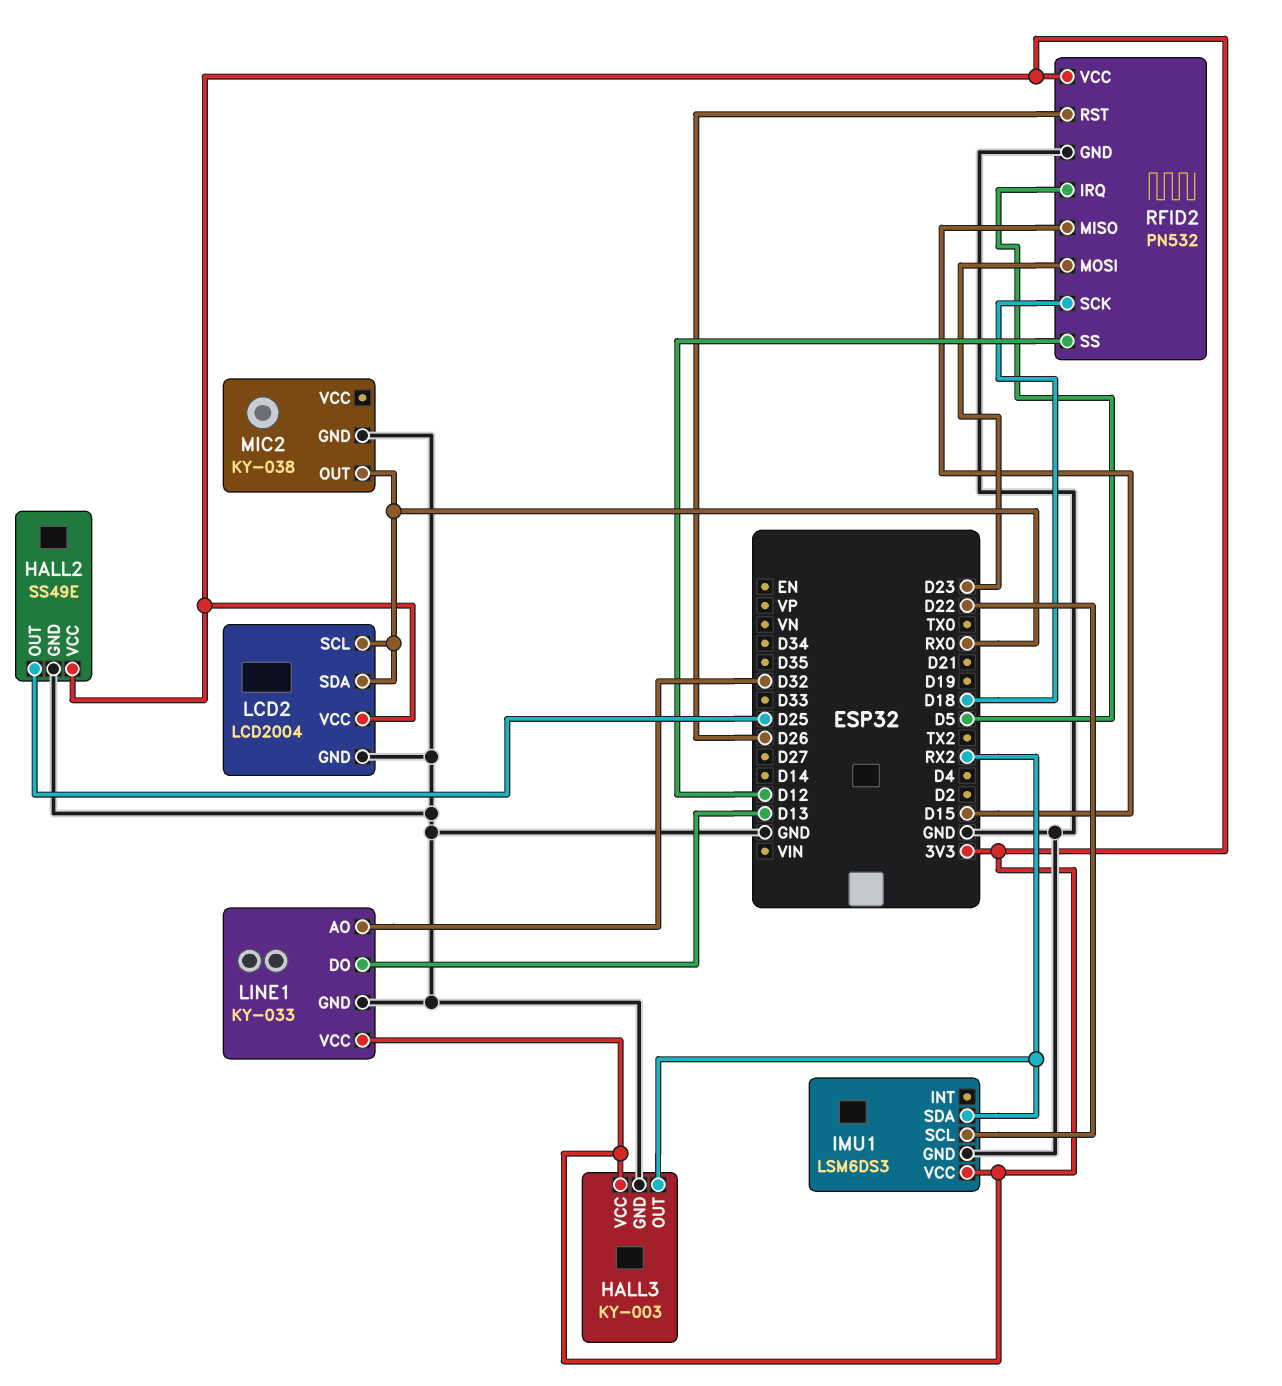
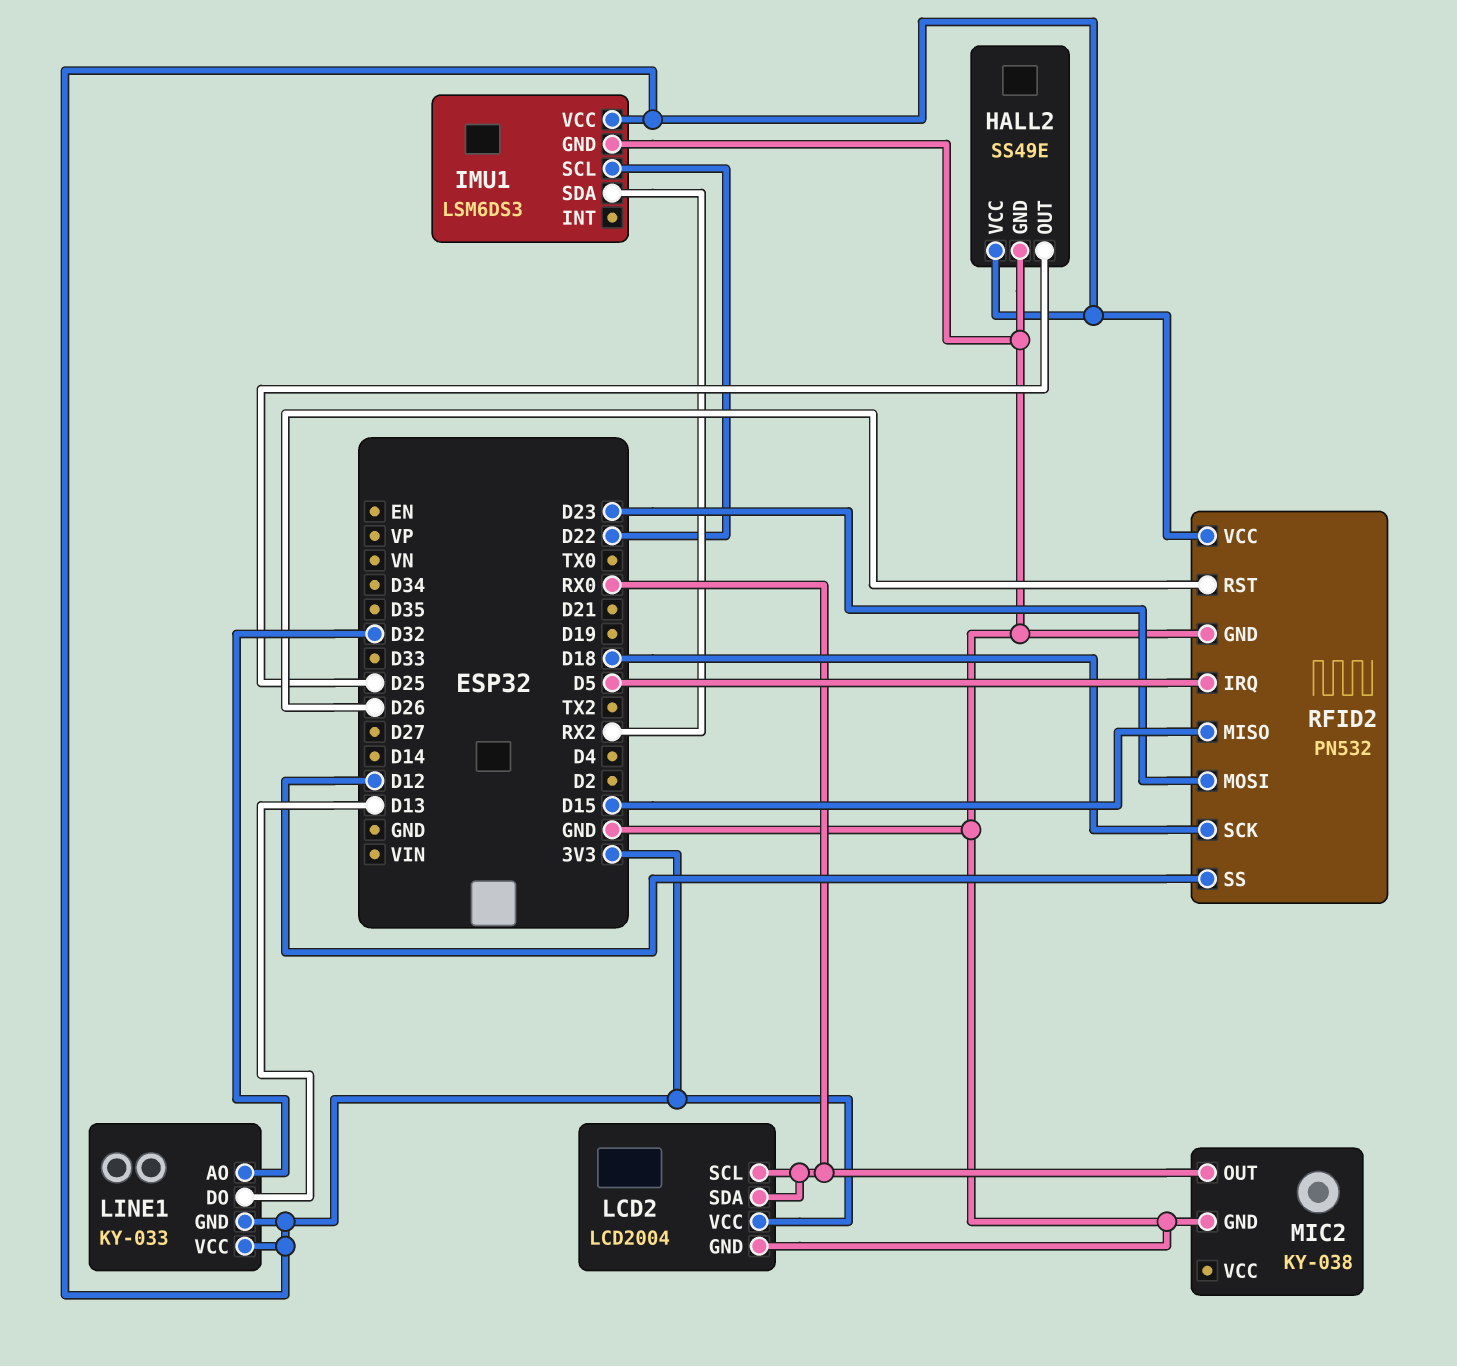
HALL3: KY-003 -> none
HALL3 pin GND: GND -> none
HALL3 pin OUT: RX2 -> none
HALL3 pin VCC: 3V3 -> none
LINE1 pin GND: GND -> 3V3

